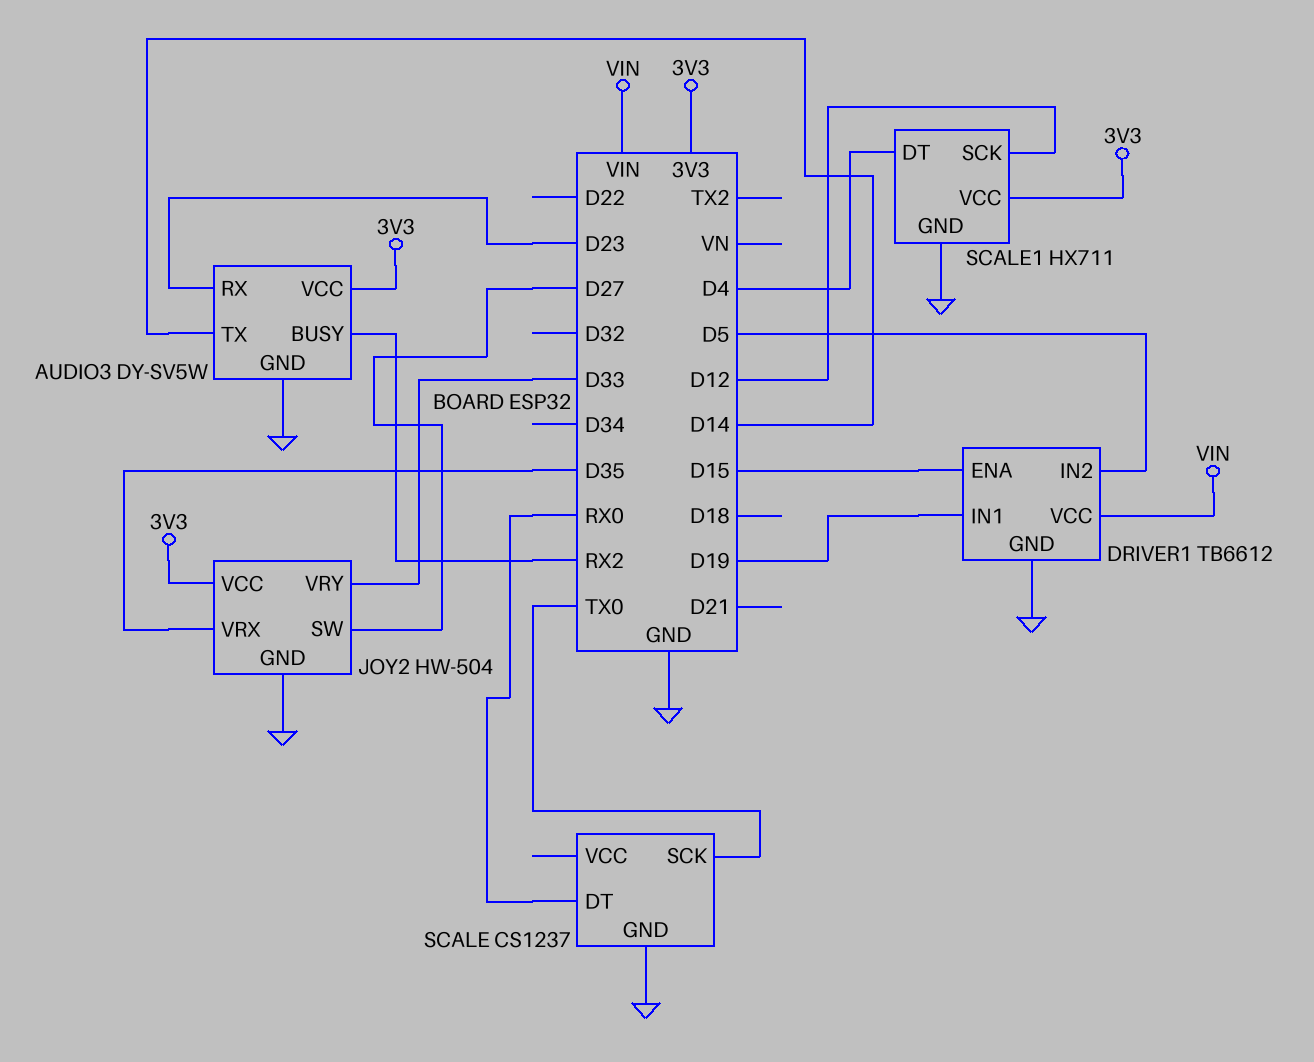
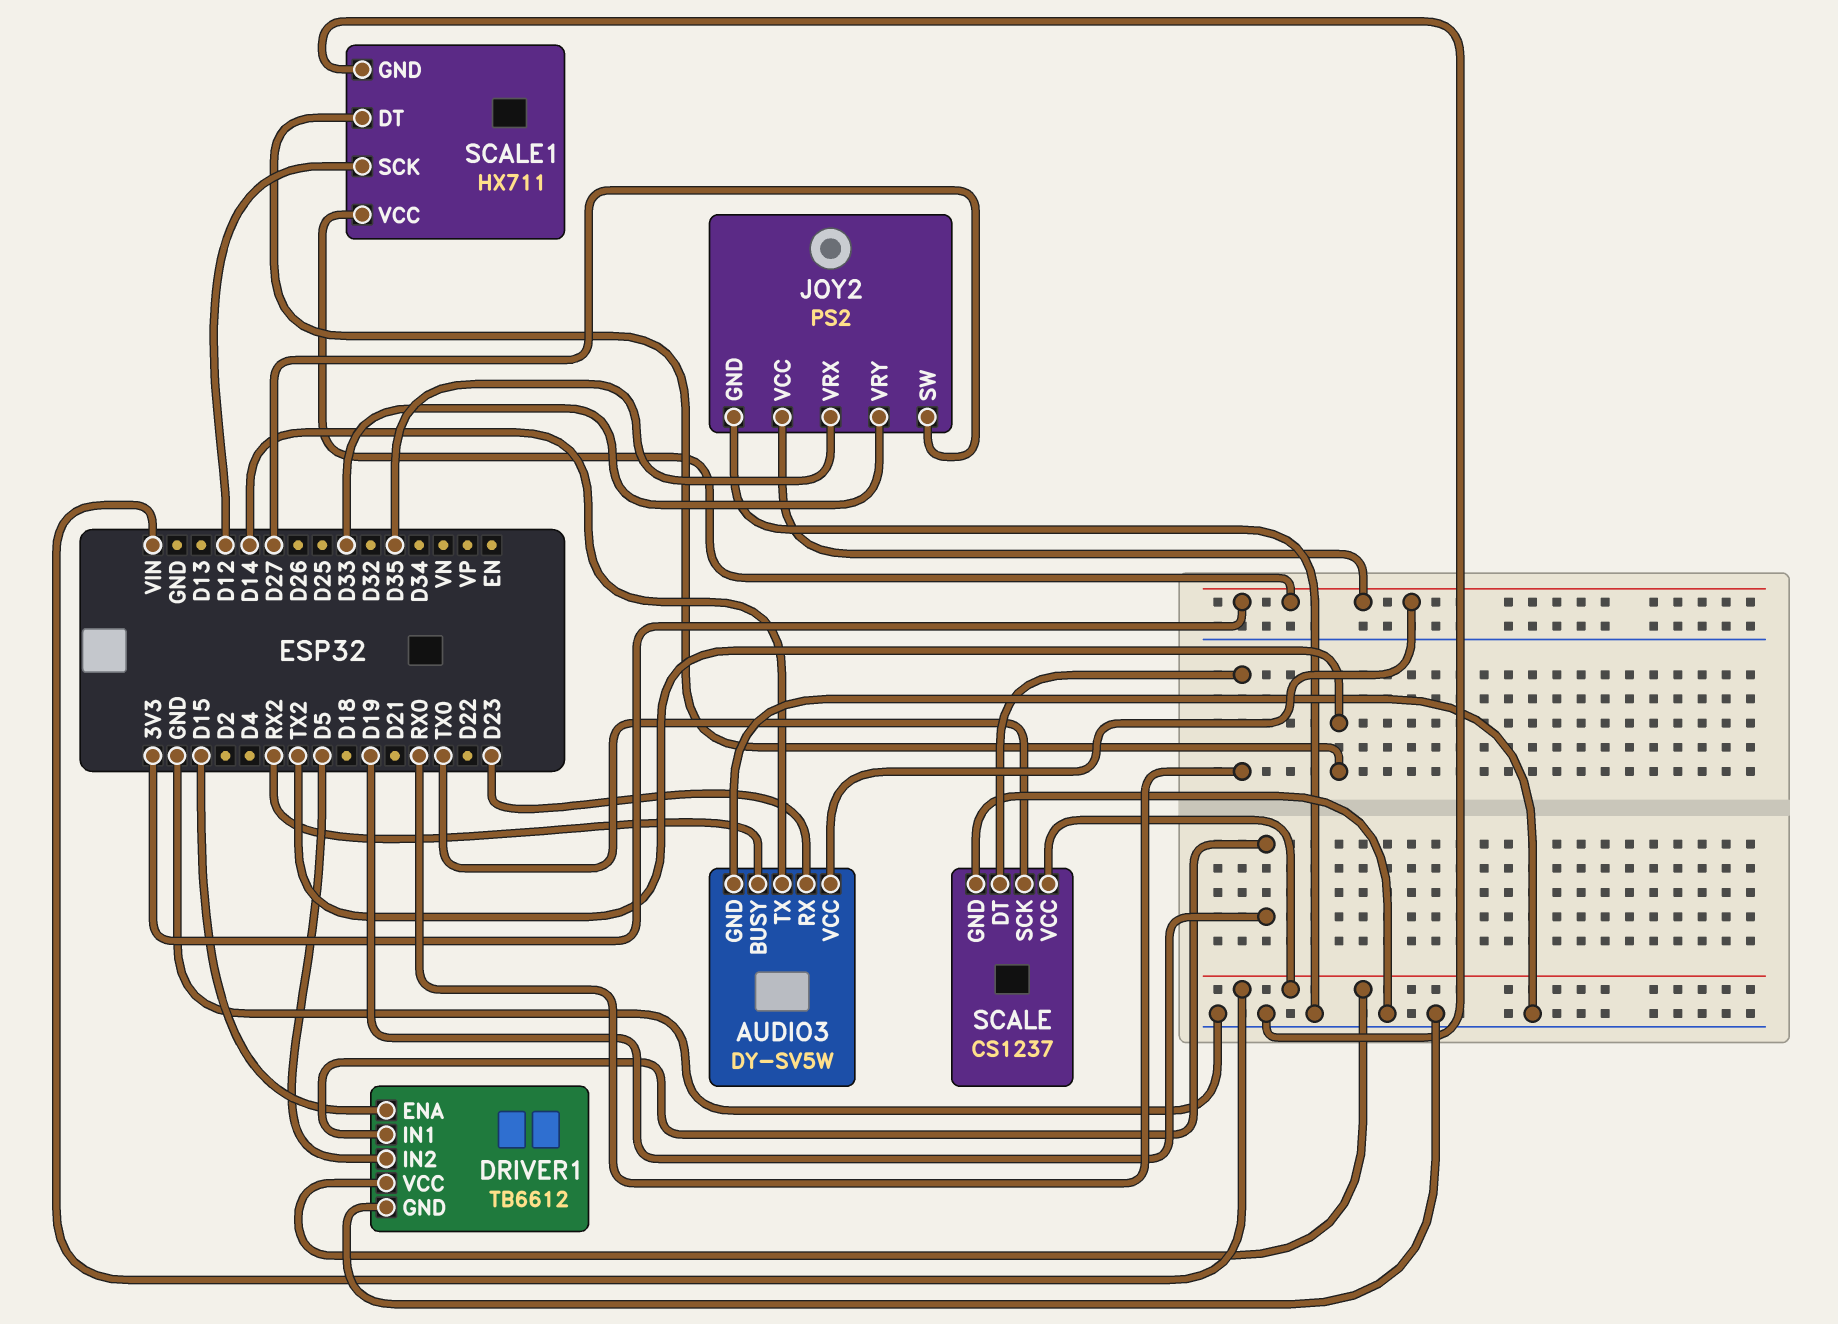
JOY2: HW-504 -> PS2
SCALE pin VCC: none -> VIN
SCALE1 pin DT: D4 -> TX2

